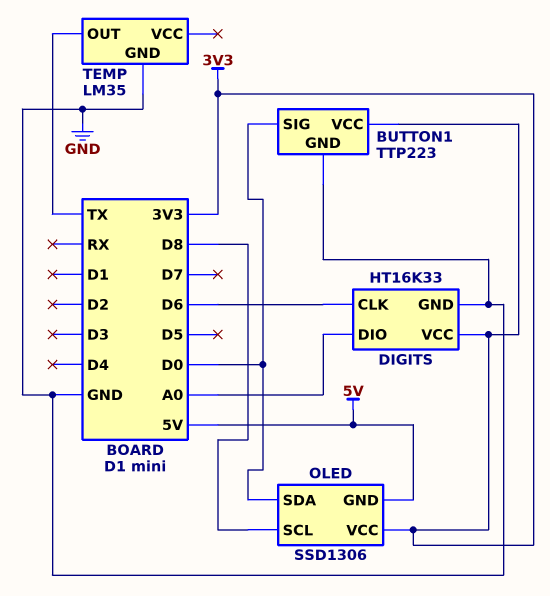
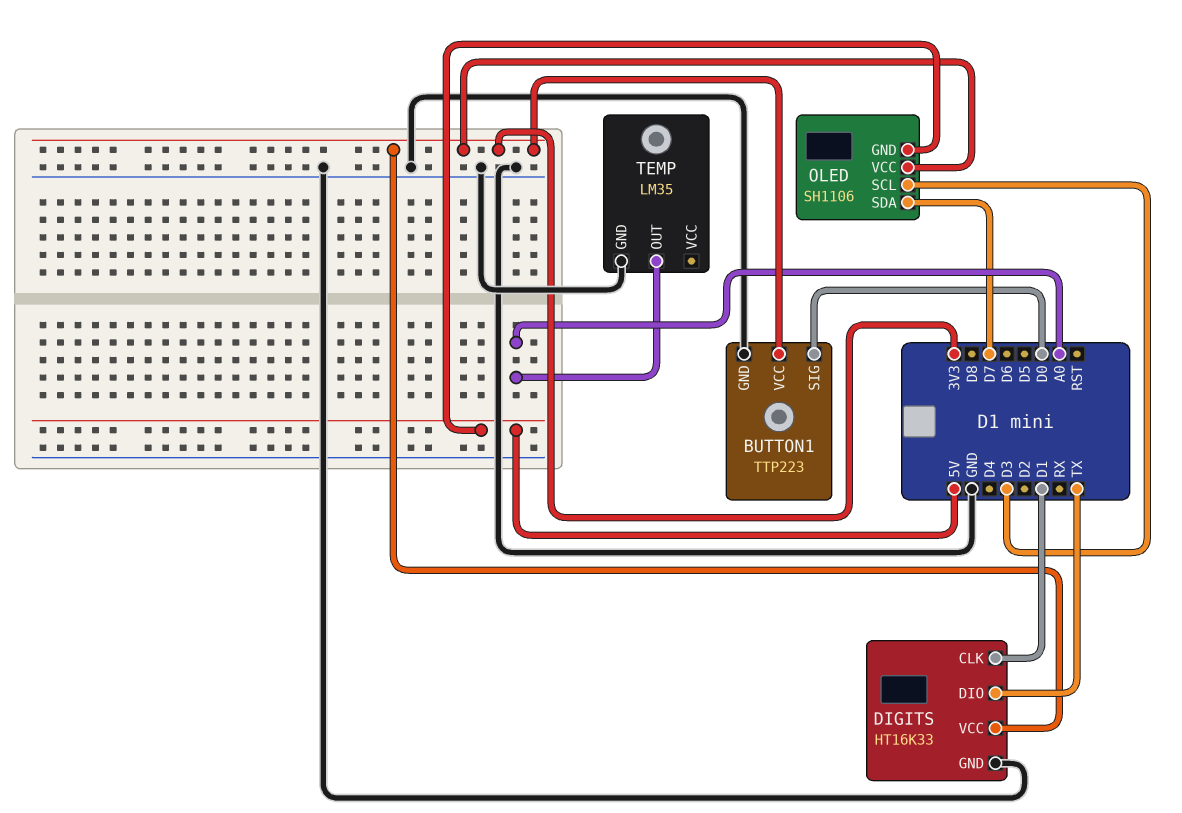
DIGITS pin CLK: D6 -> D1
DIGITS pin DIO: A0 -> TX
OLED: SSD1306 -> SH1106
OLED pin SCL: D8 -> D3
OLED pin SDA: D0 -> D7
TEMP pin OUT: TX -> A0

